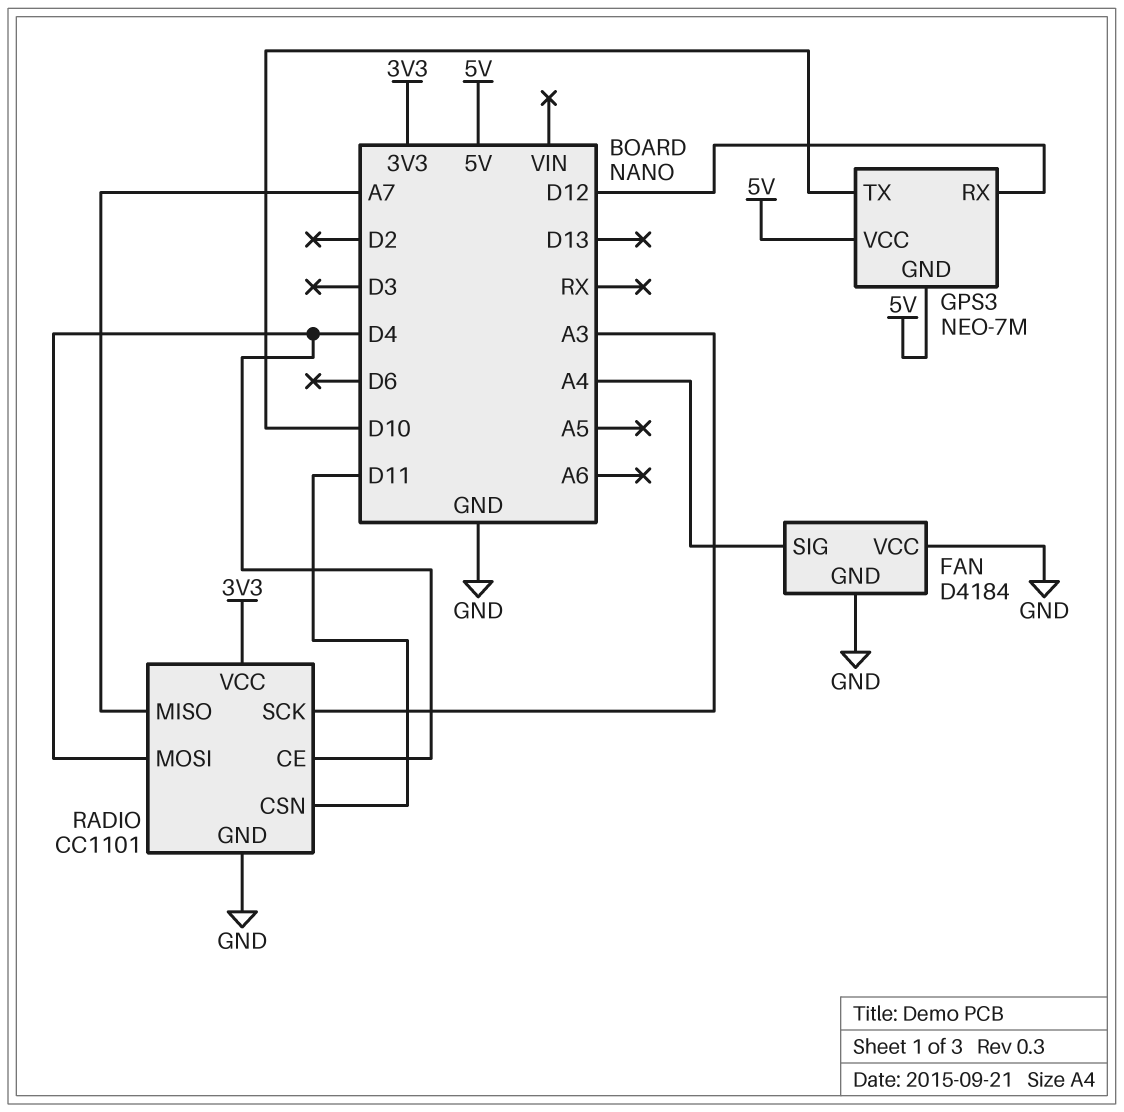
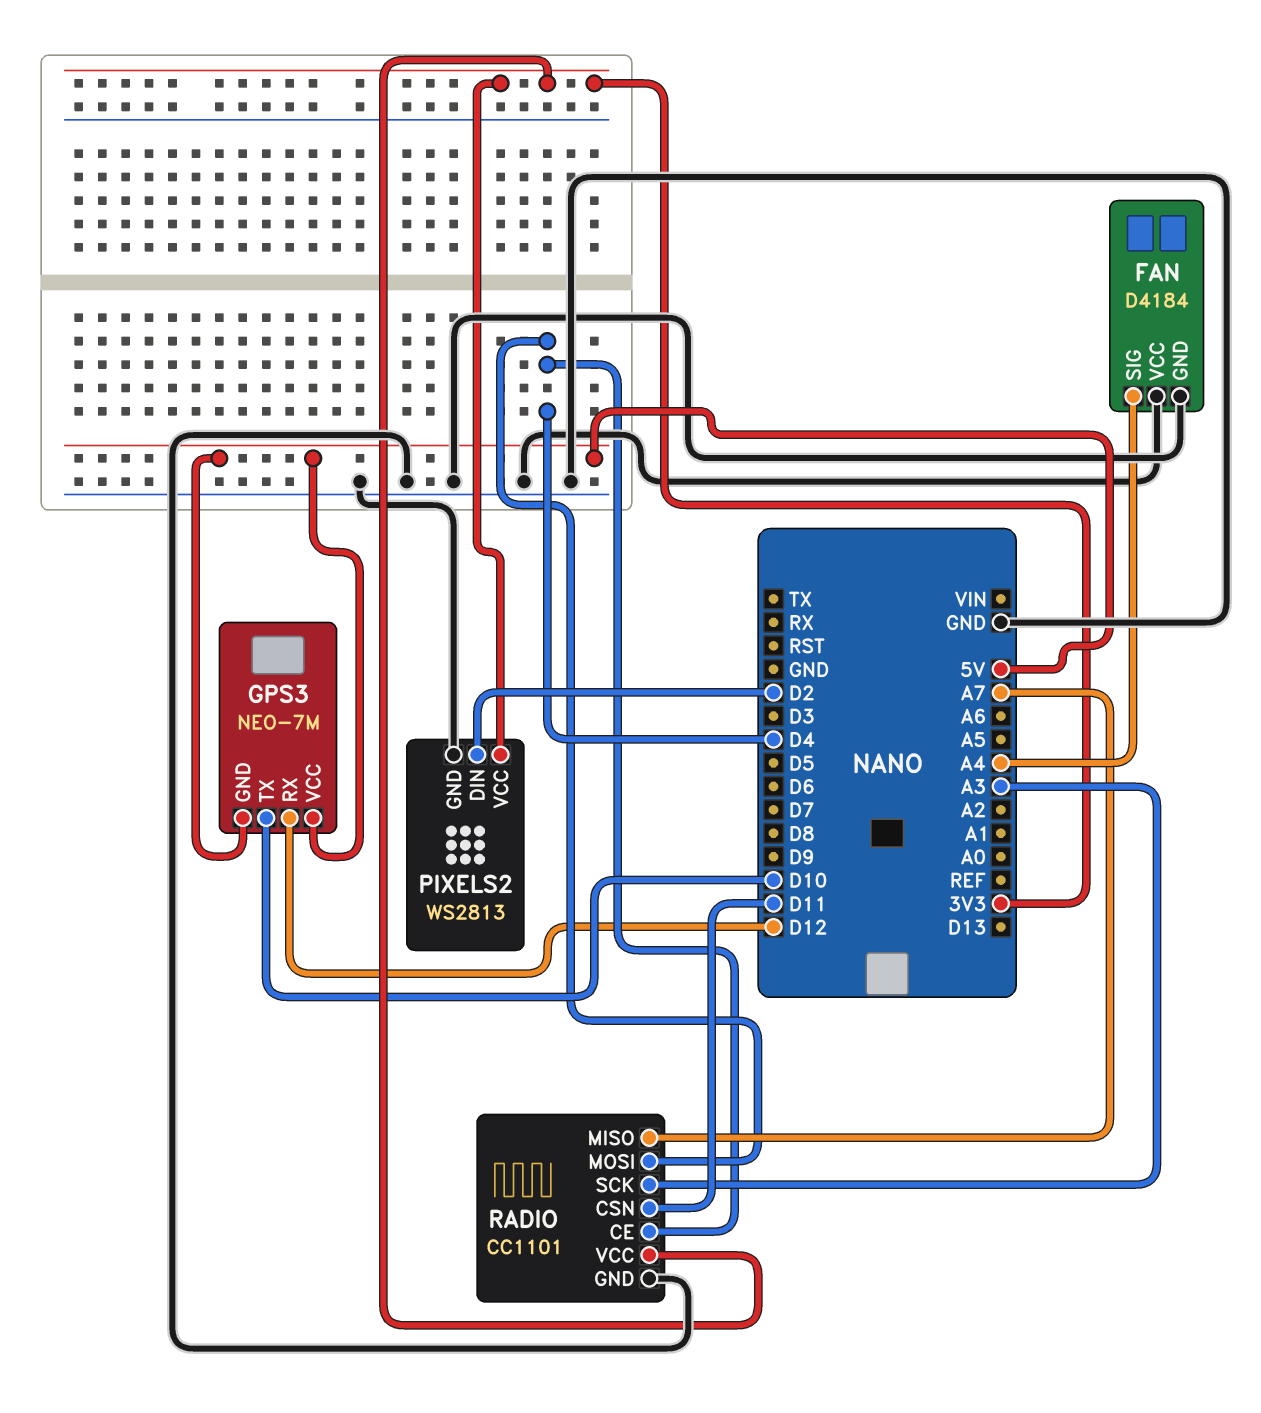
PIXELS2: none -> WS2813
PIXELS2 pin DIN: none -> D2
PIXELS2 pin GND: none -> GND
PIXELS2 pin VCC: none -> 3V3

